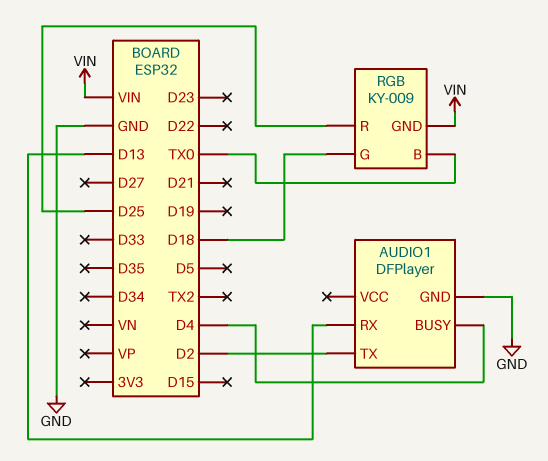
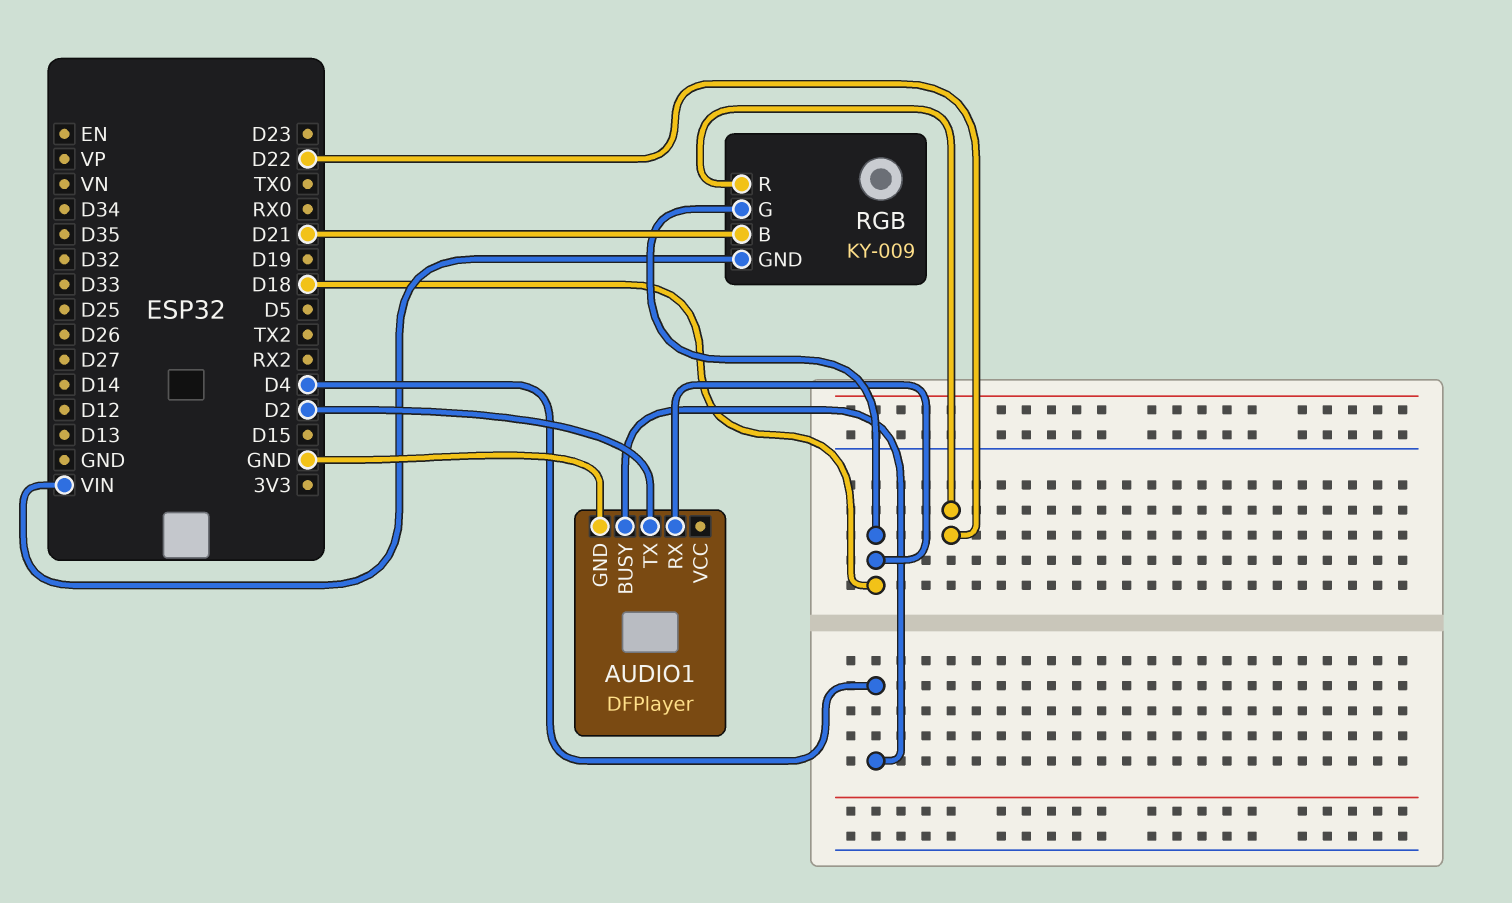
AUDIO1 pin RX: D13 -> D18
RGB pin B: TX0 -> D21
RGB pin R: D25 -> D22

